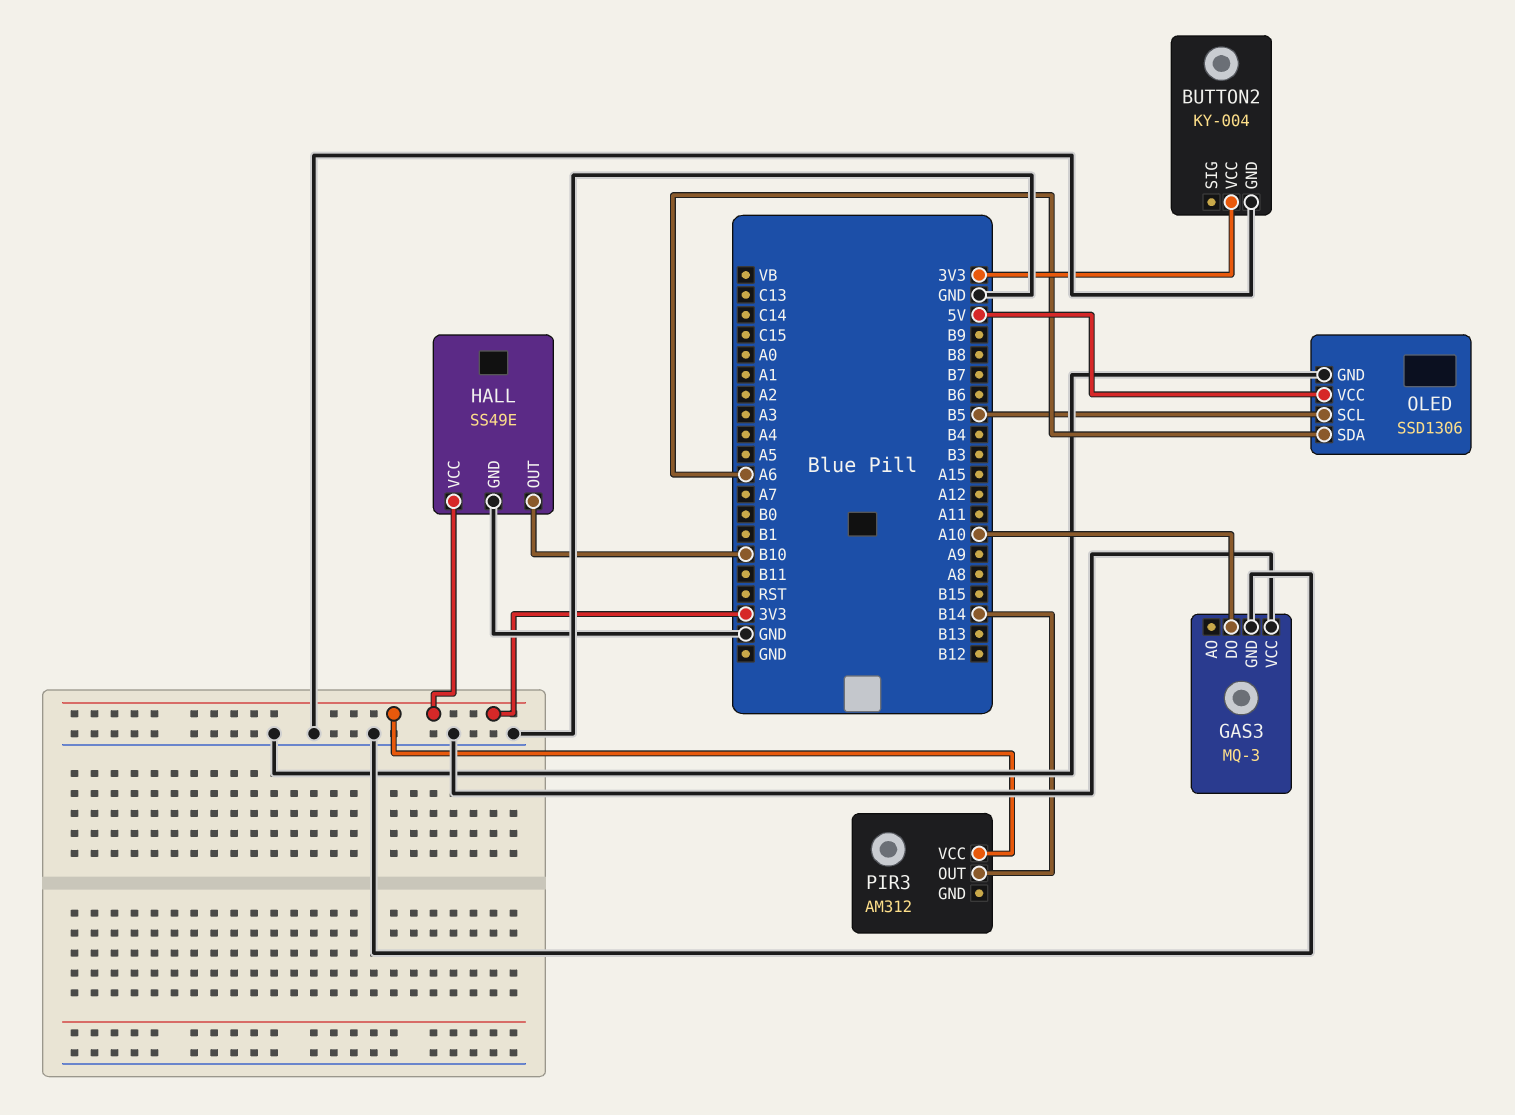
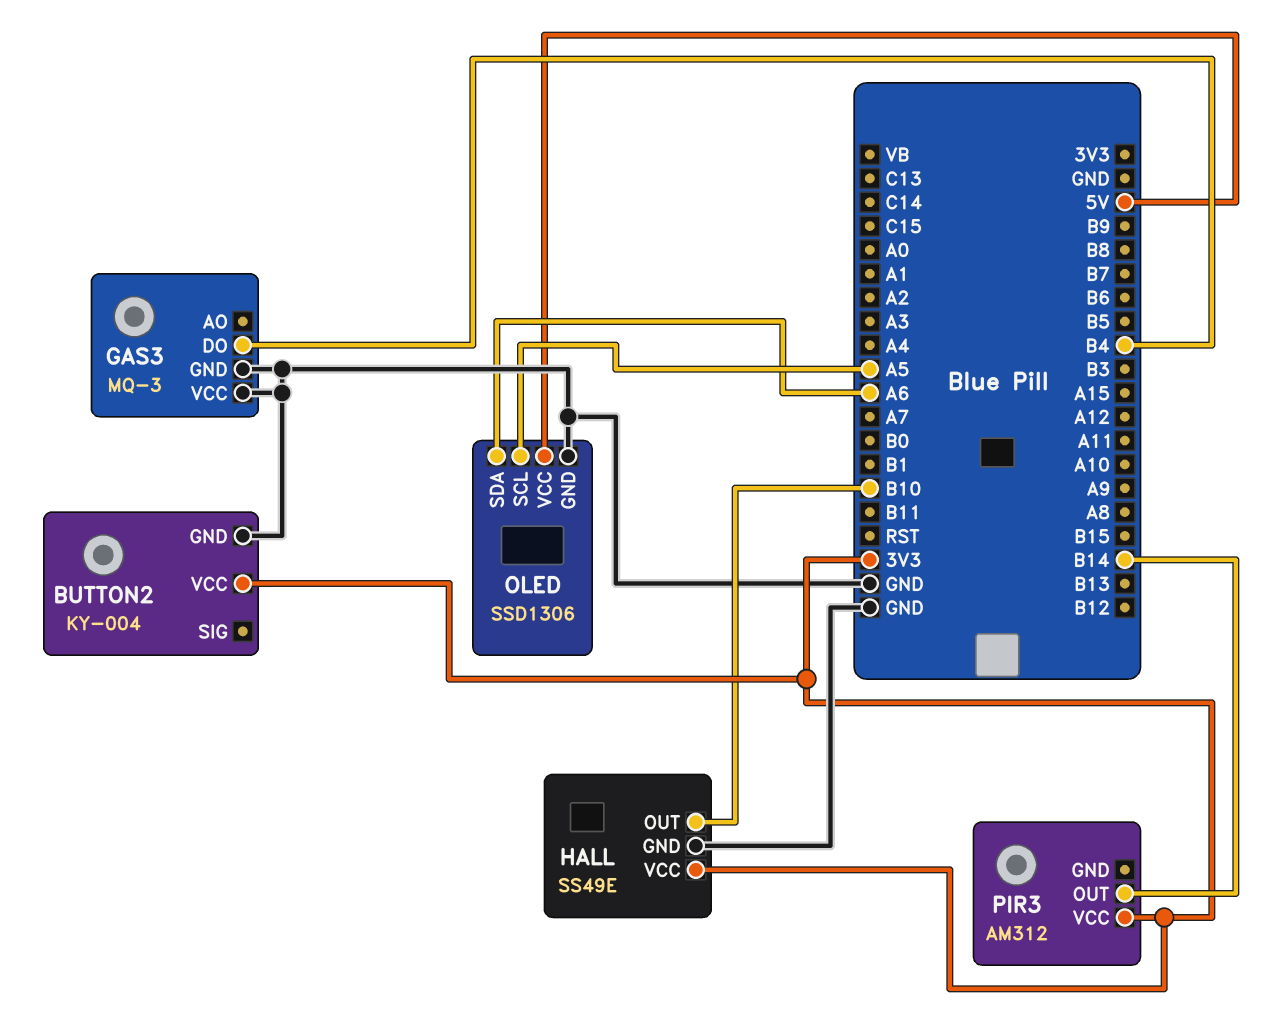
GAS3 pin DO: A10 -> B4
OLED pin SCL: B5 -> A5

